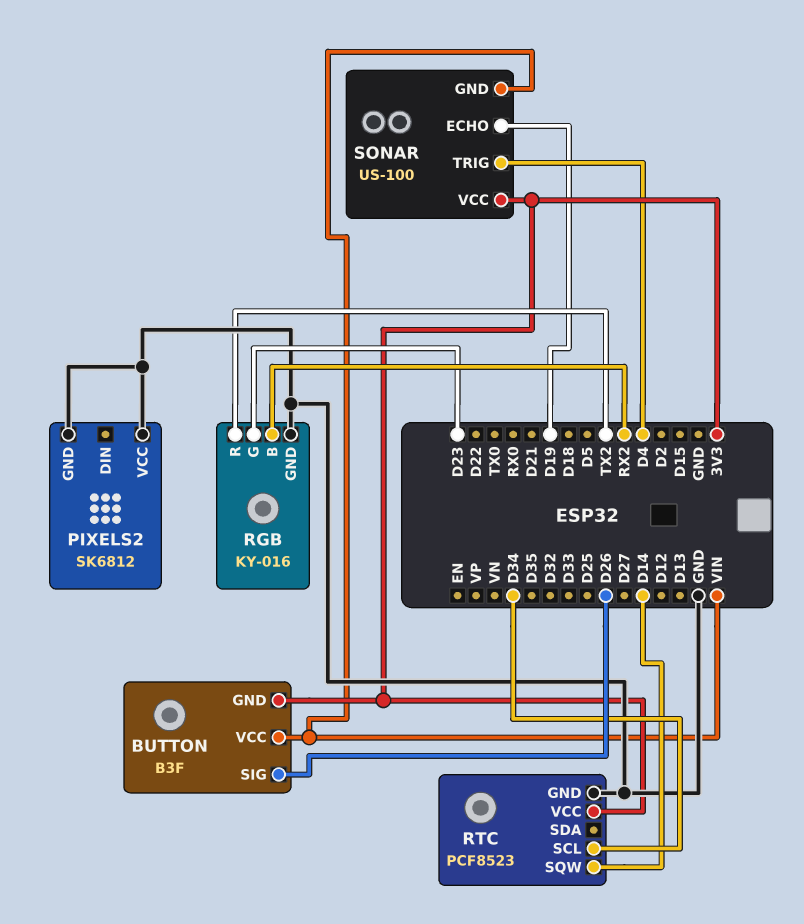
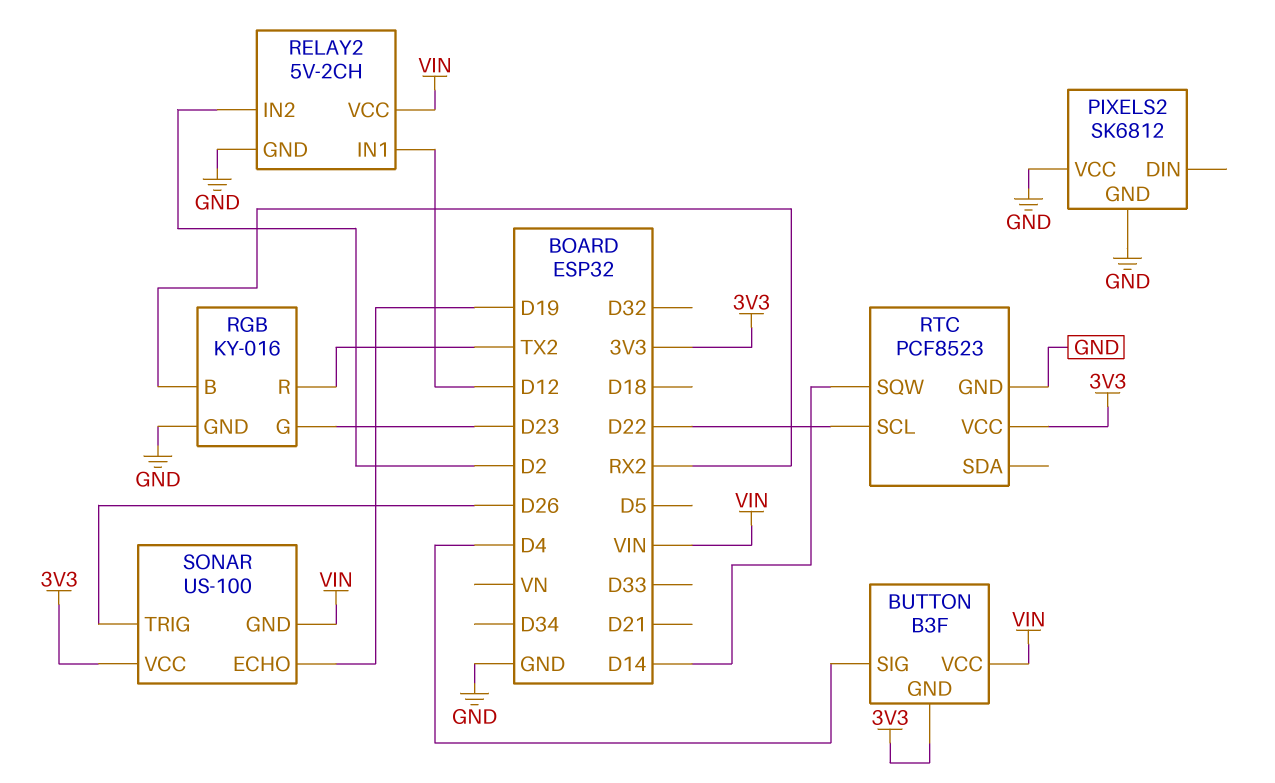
BUTTON pin SIG: D26 -> D4
RELAY2: none -> 5V-2CH
RELAY2 pin GND: none -> GND
RELAY2 pin IN1: none -> D12
RELAY2 pin IN2: none -> D2
RELAY2 pin VCC: none -> VIN
RTC pin SCL: D34 -> D22
SONAR pin TRIG: D4 -> D26

